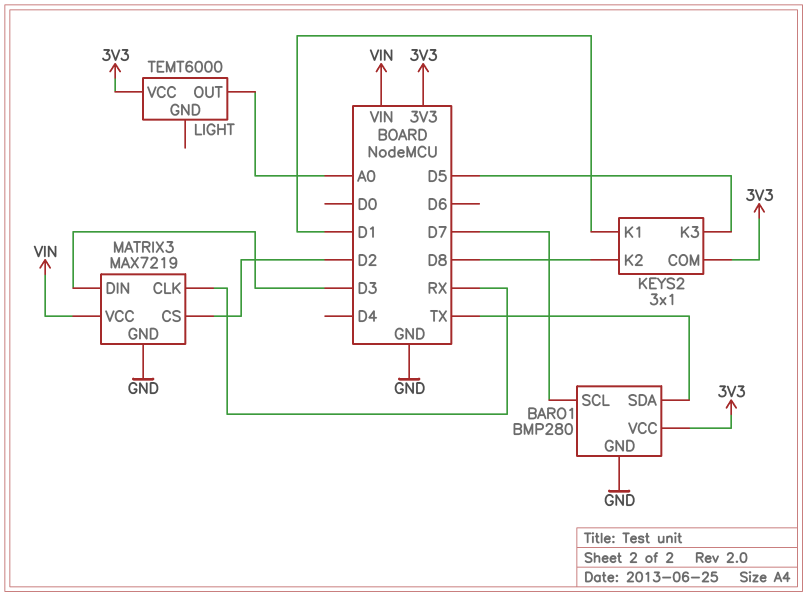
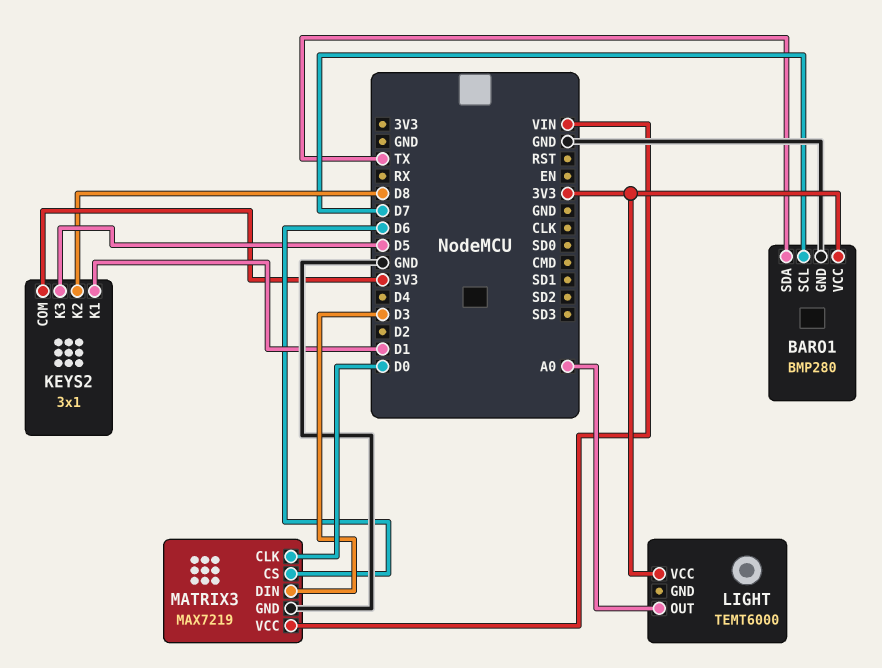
MATRIX3 pin CLK: RX -> D0
MATRIX3 pin CS: D2 -> D6

